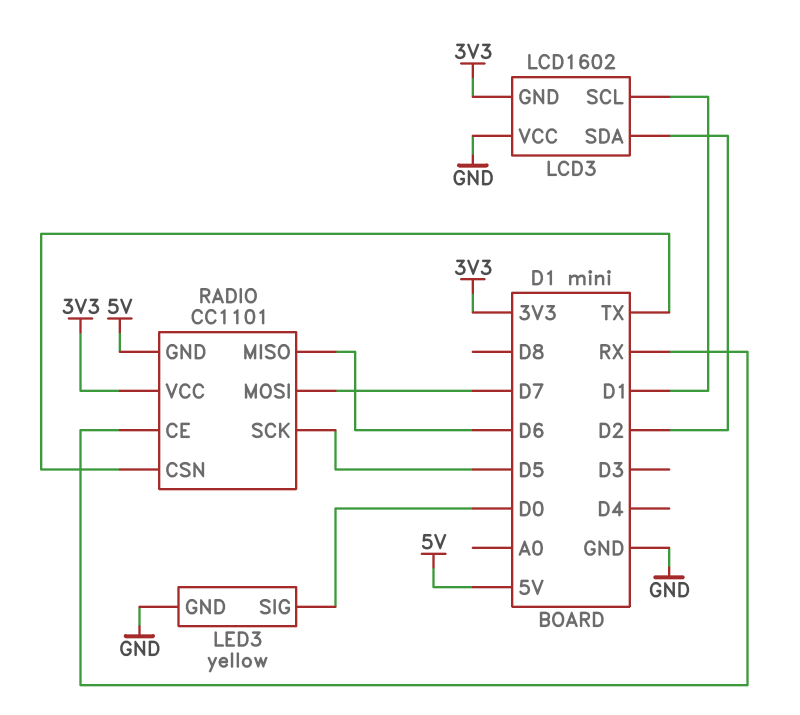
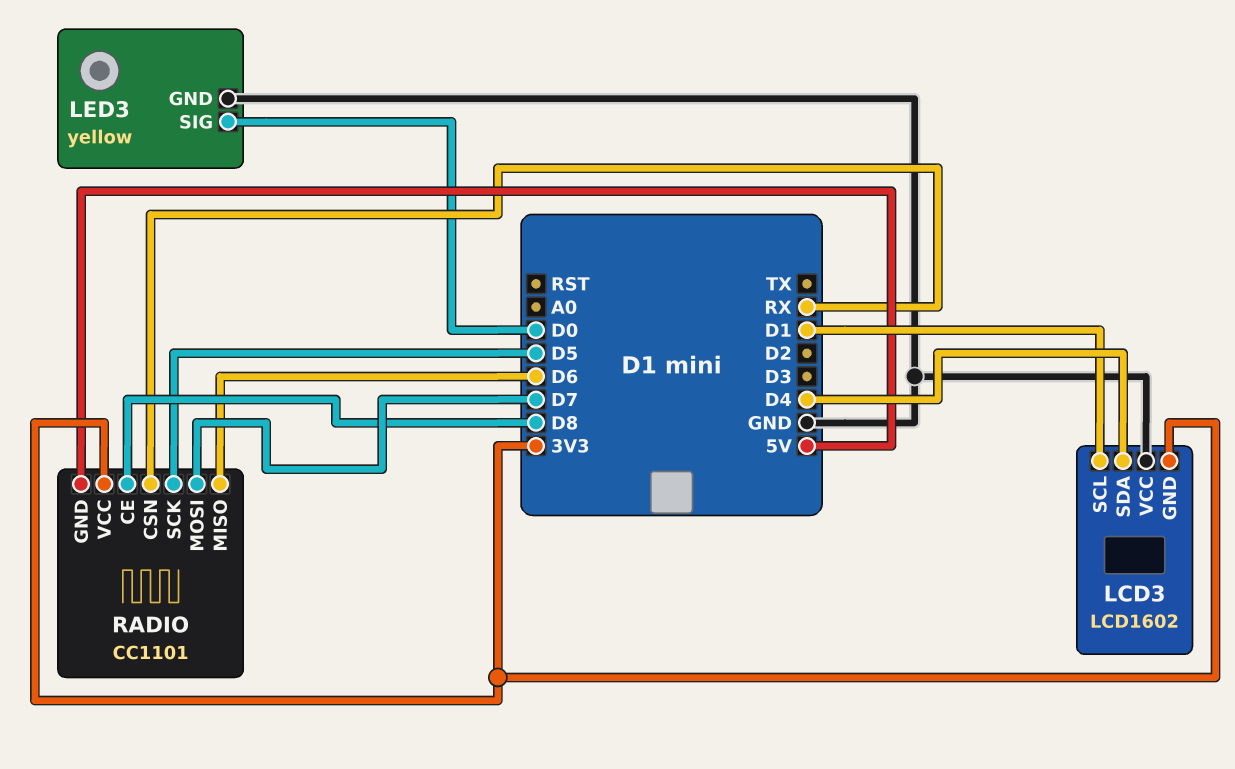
LCD3 pin SDA: D2 -> D4
RADIO pin CE: RX -> D8
RADIO pin CSN: TX -> RX

